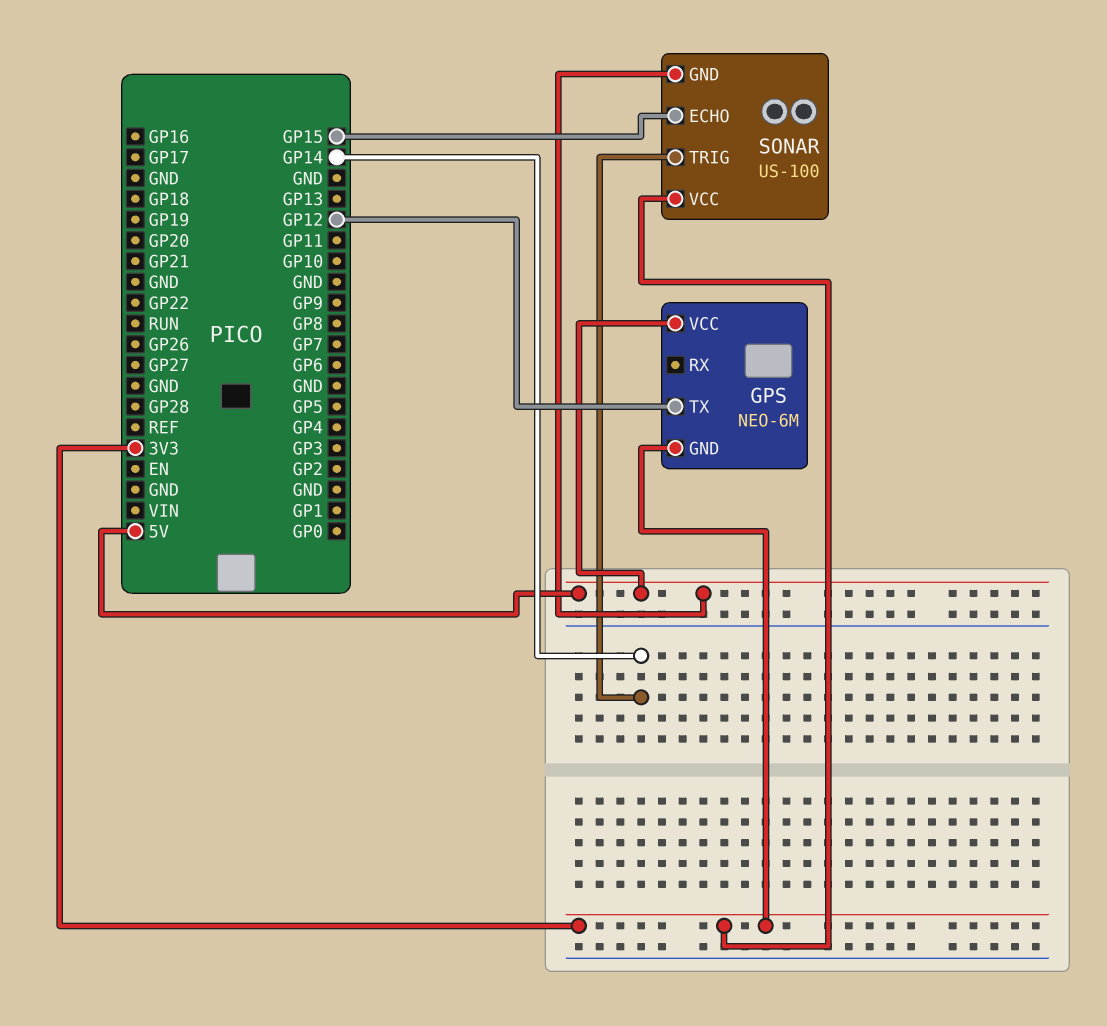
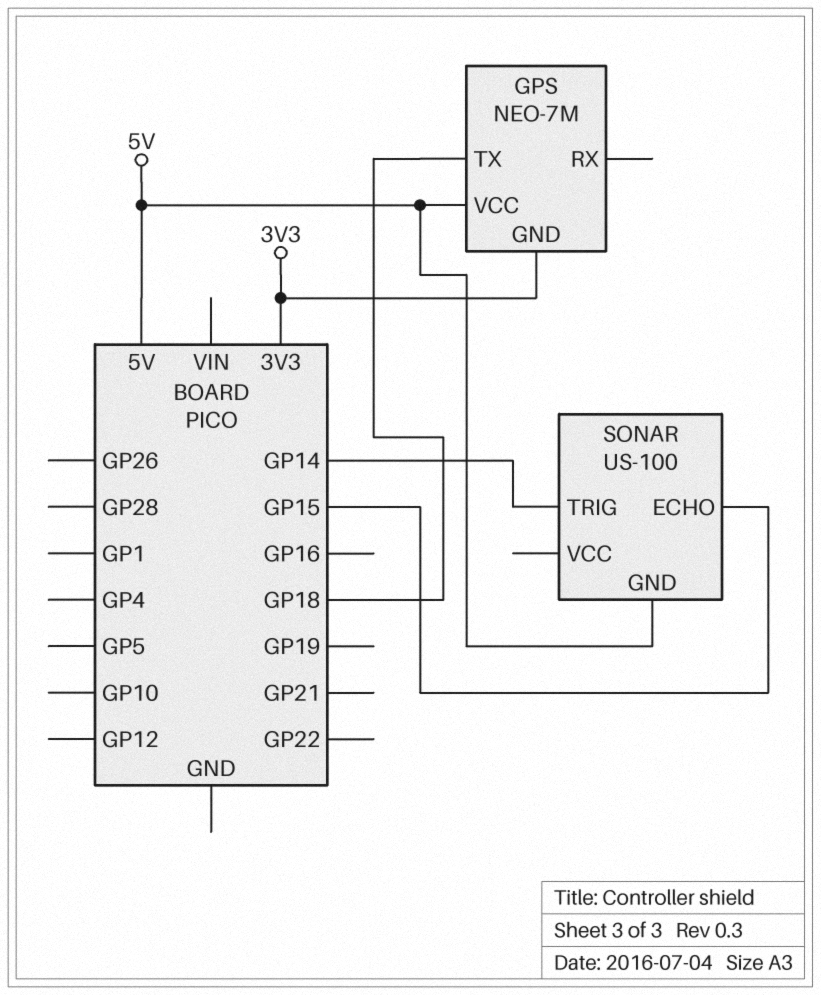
GPS: NEO-6M -> NEO-7M
GPS pin TX: GP12 -> GP18
SONAR pin VCC: 3V3 -> none

